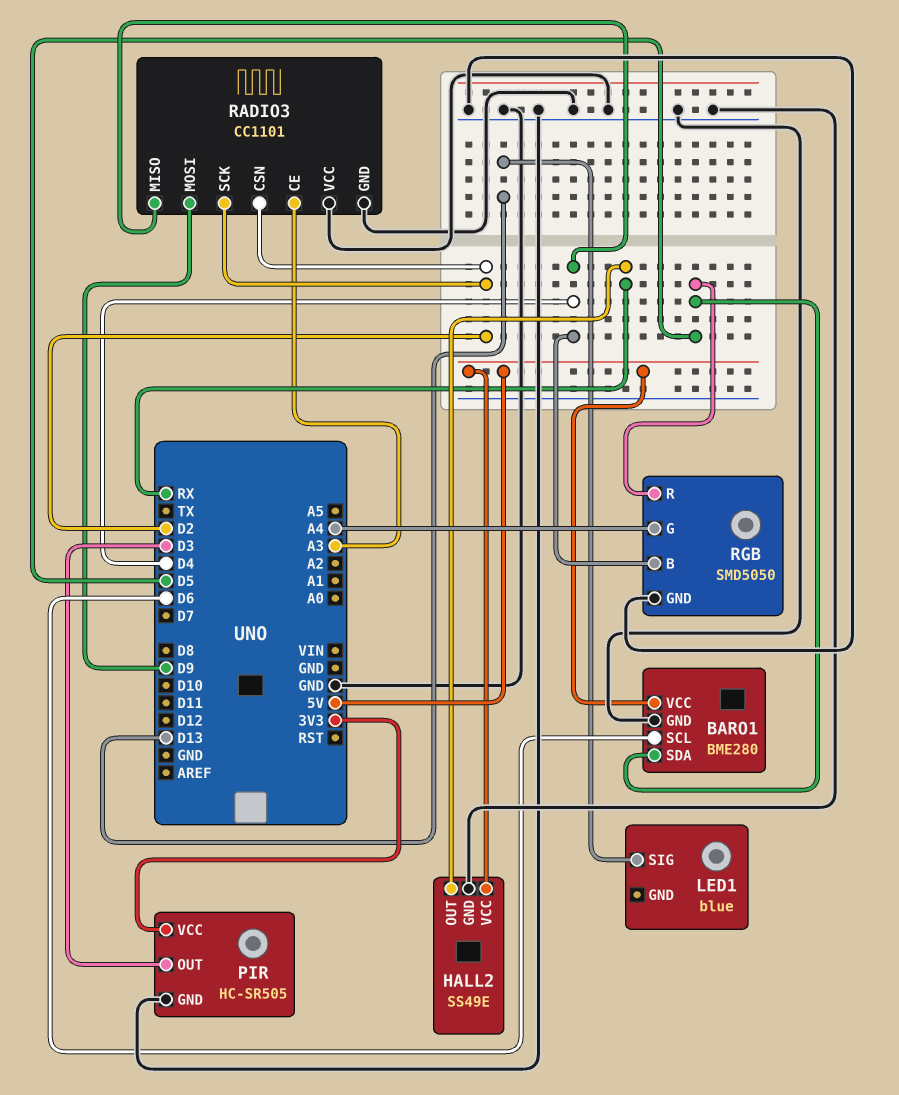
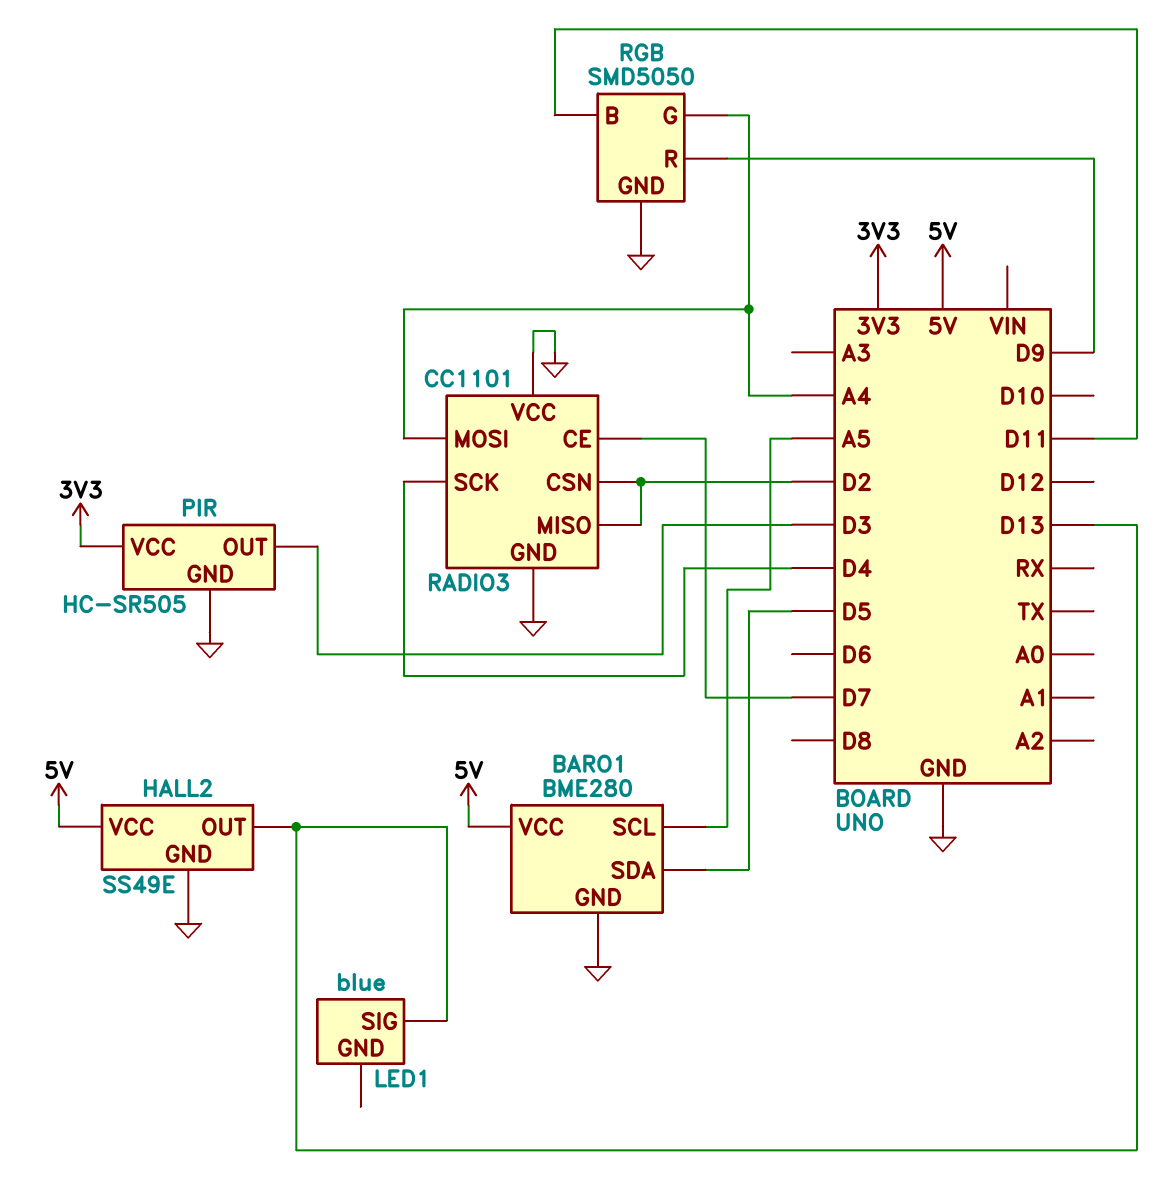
BARO1 pin SCL: D6 -> A5
HALL2 pin OUT: RX -> D13
RADIO3 pin CE: A3 -> D7
RADIO3 pin MISO: D4 -> D2
RADIO3 pin MOSI: D9 -> A4
RADIO3 pin SCK: D2 -> D4
RGB pin B: D4 -> D11
RGB pin R: D5 -> D9

